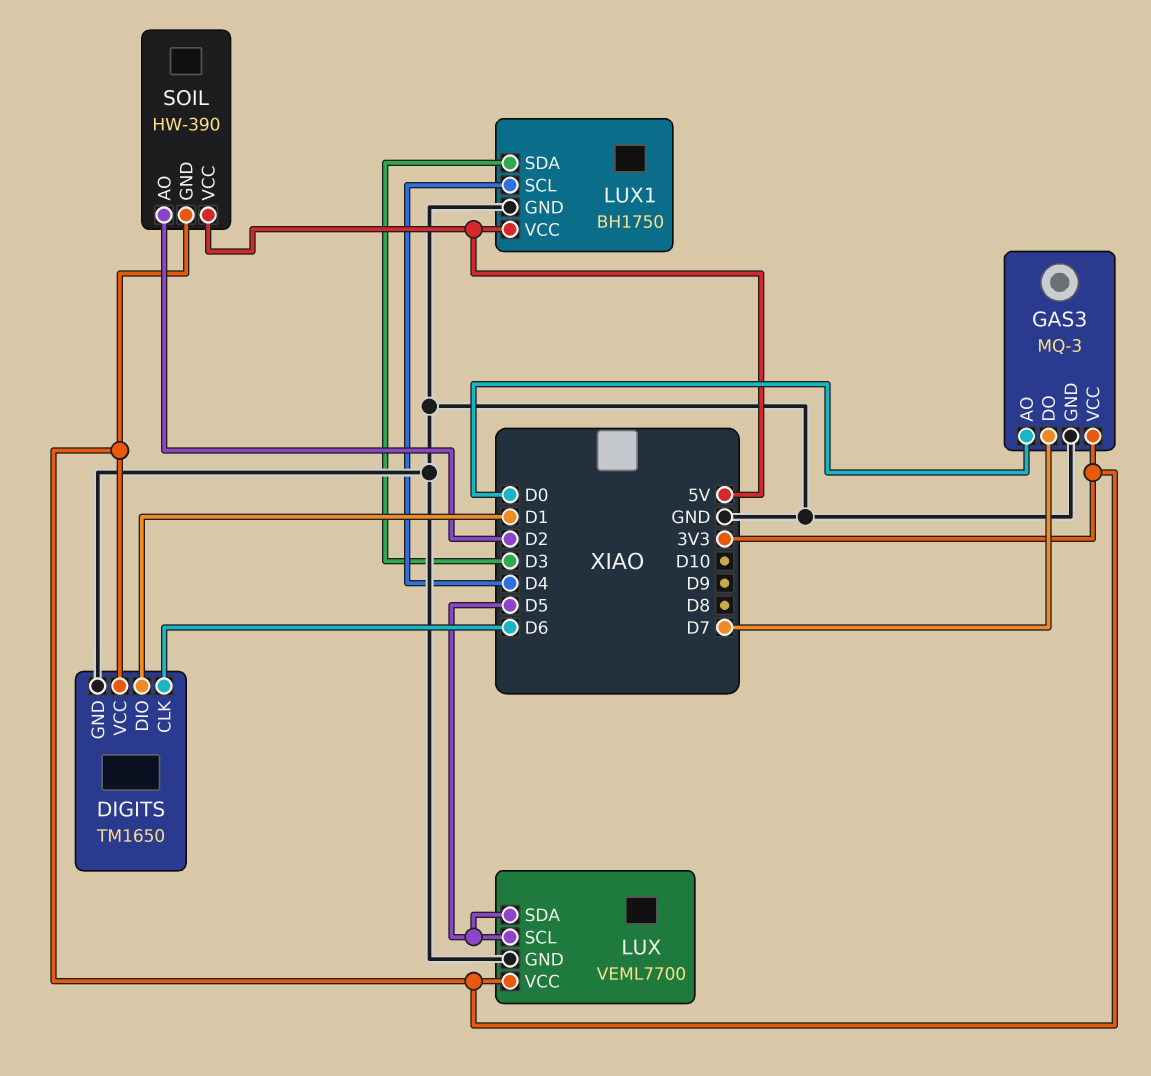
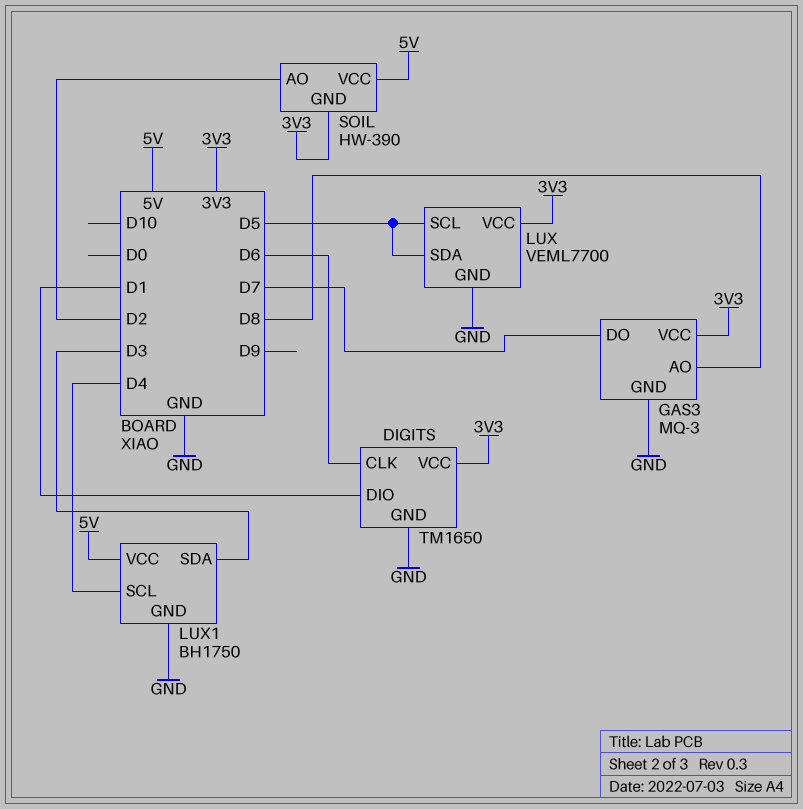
GAS3 pin AO: D0 -> D8

